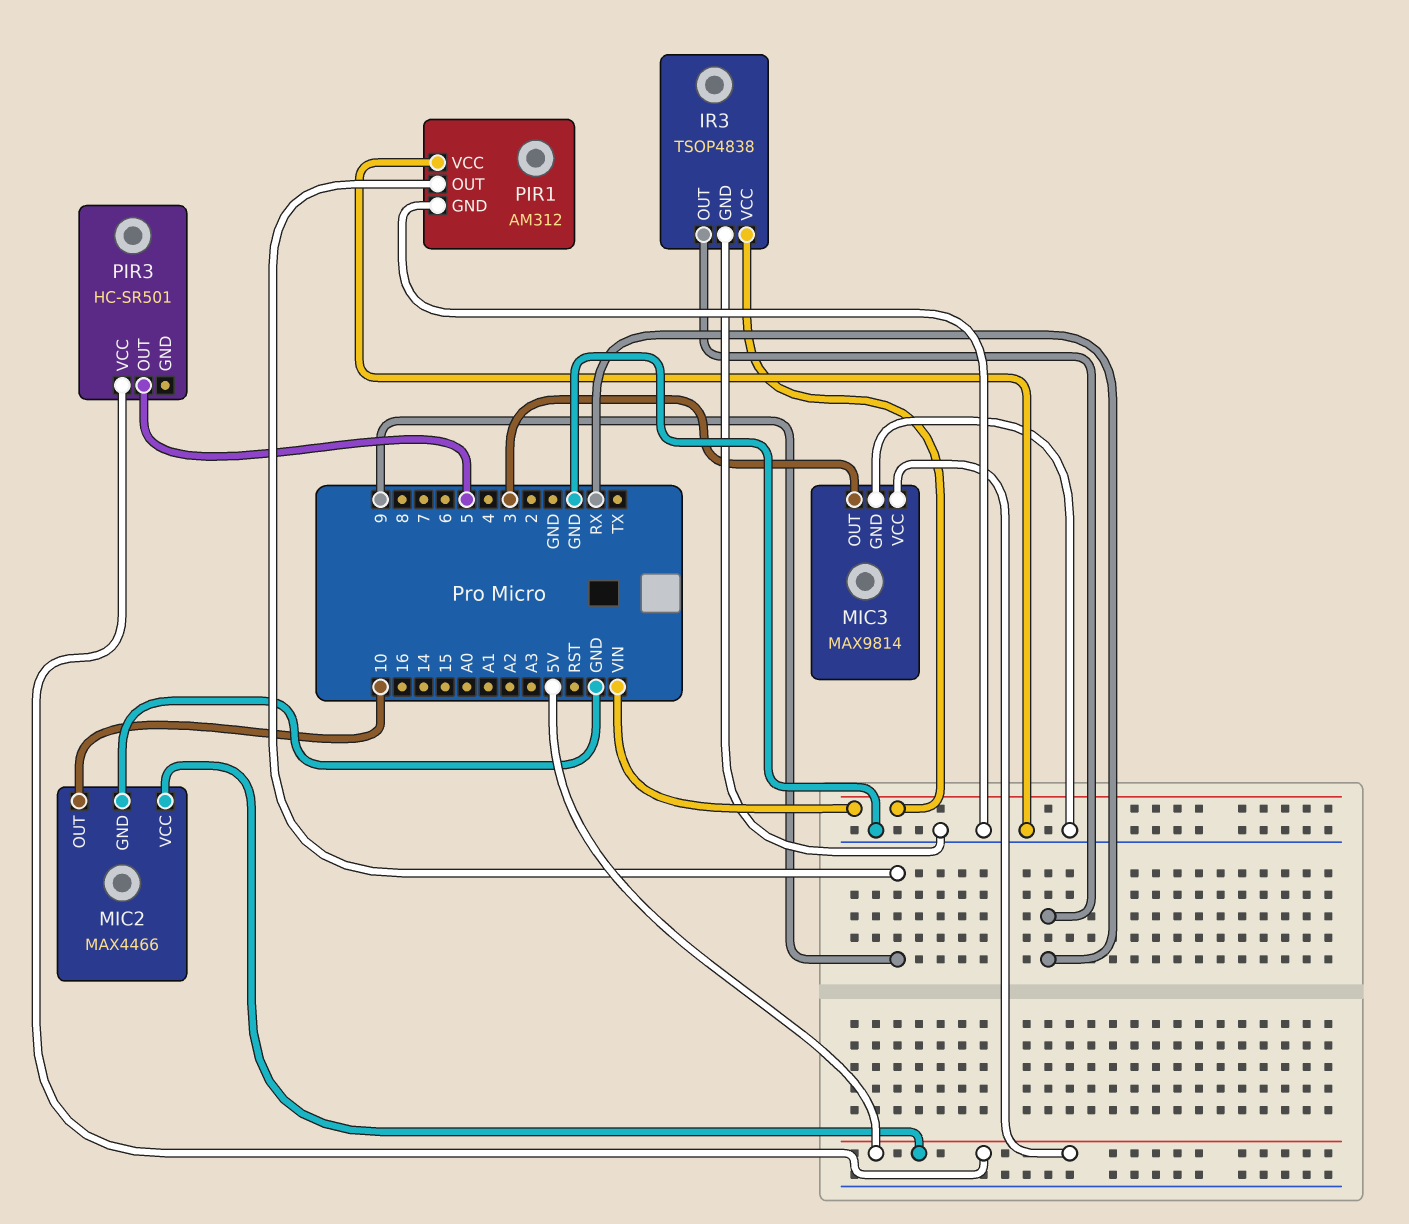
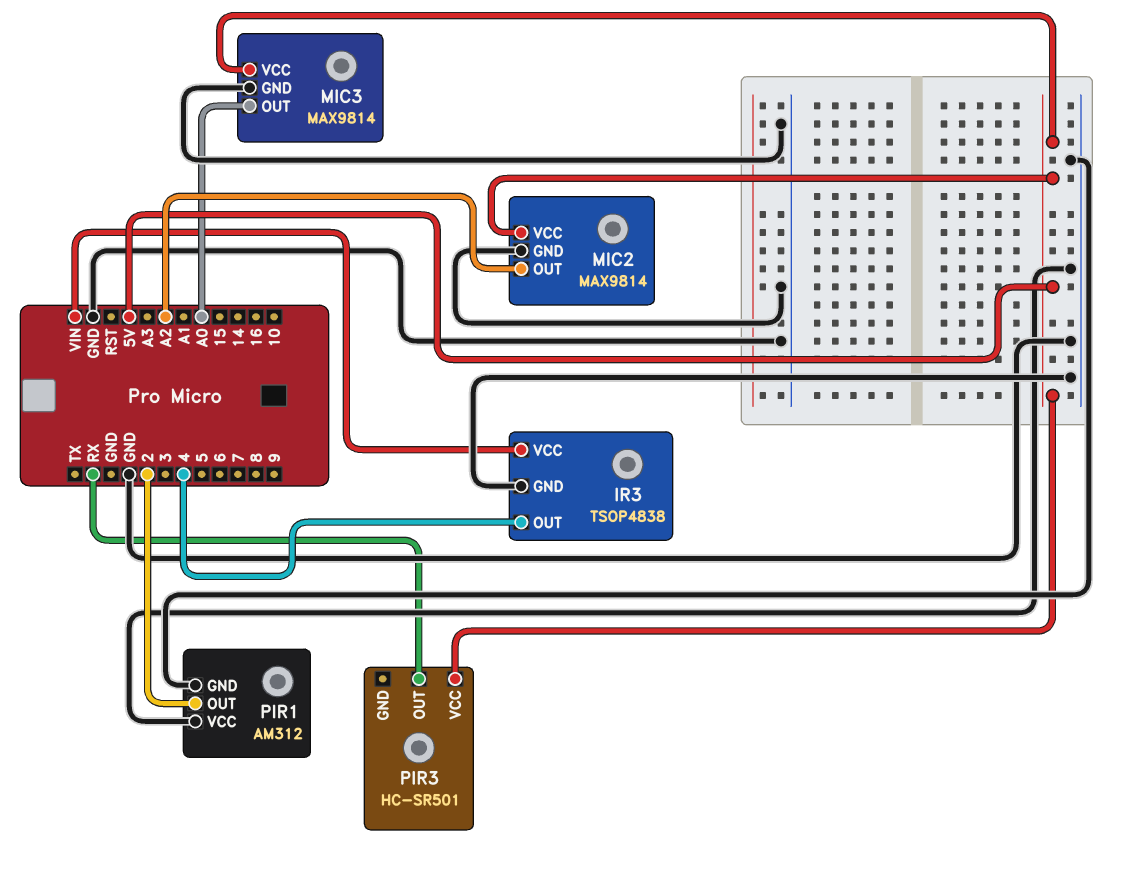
IR3 pin OUT: RX -> 4
MIC2: MAX4466 -> MAX9814
MIC2 pin OUT: 10 -> A2
MIC3 pin OUT: 3 -> A0
PIR1 pin OUT: 9 -> 2
PIR3 pin OUT: 5 -> RX

